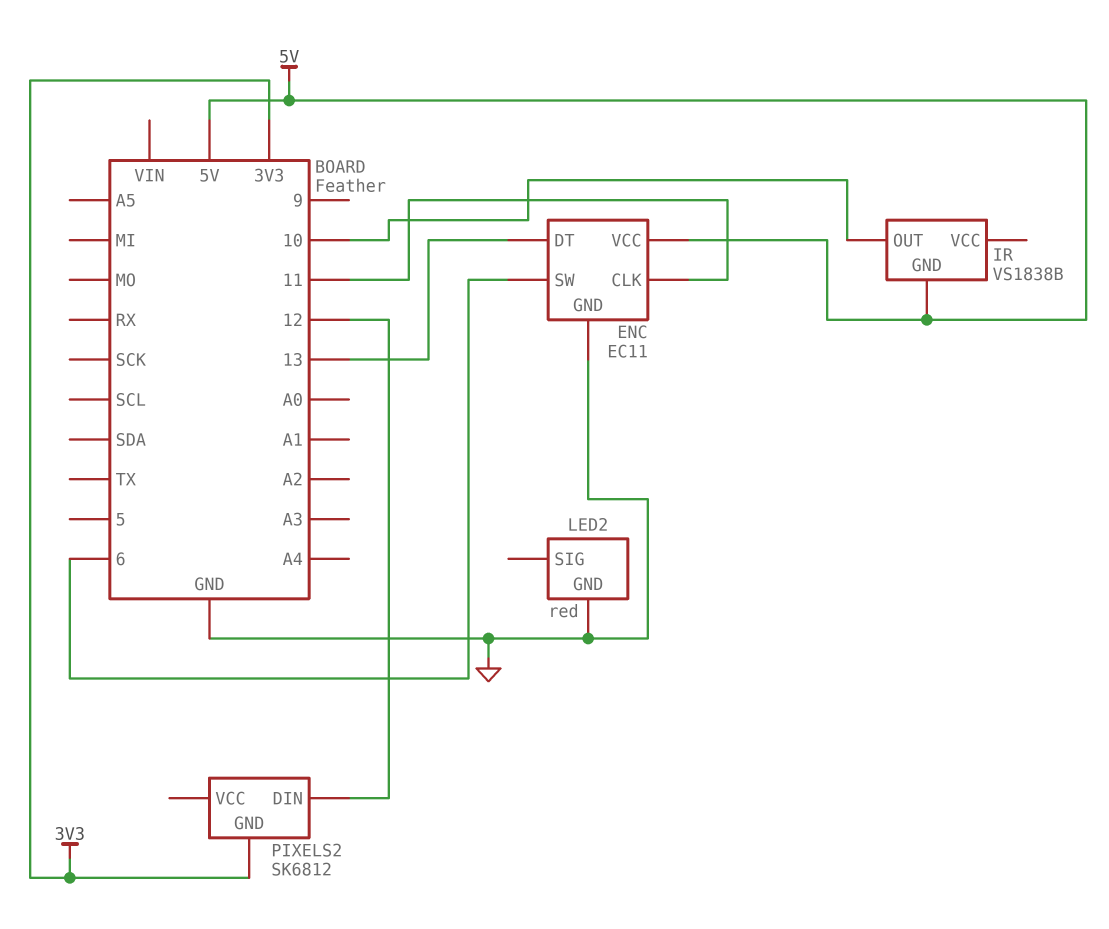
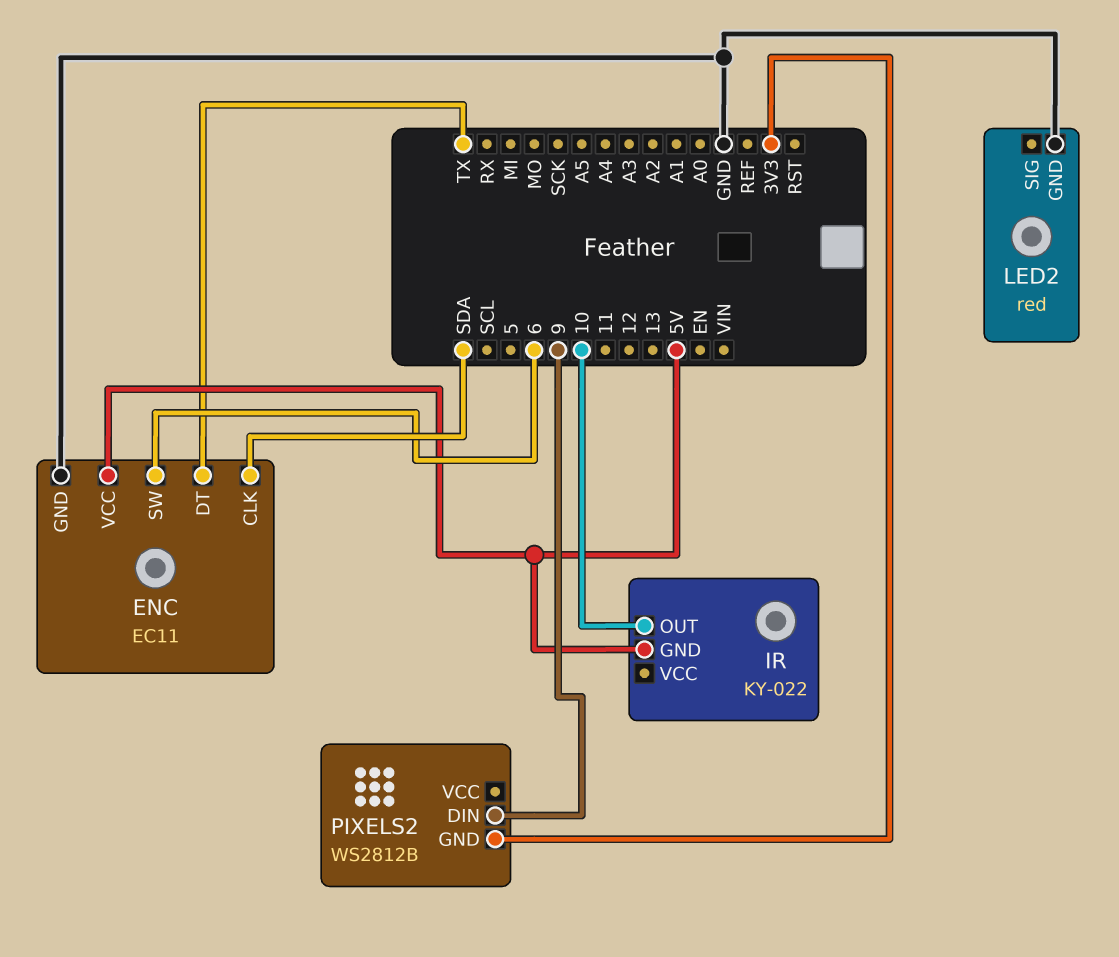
ENC pin CLK: 11 -> SDA
ENC pin DT: 13 -> TX
IR: VS1838B -> KY-022
PIXELS2: SK6812 -> WS2812B
PIXELS2 pin DIN: 12 -> 9

